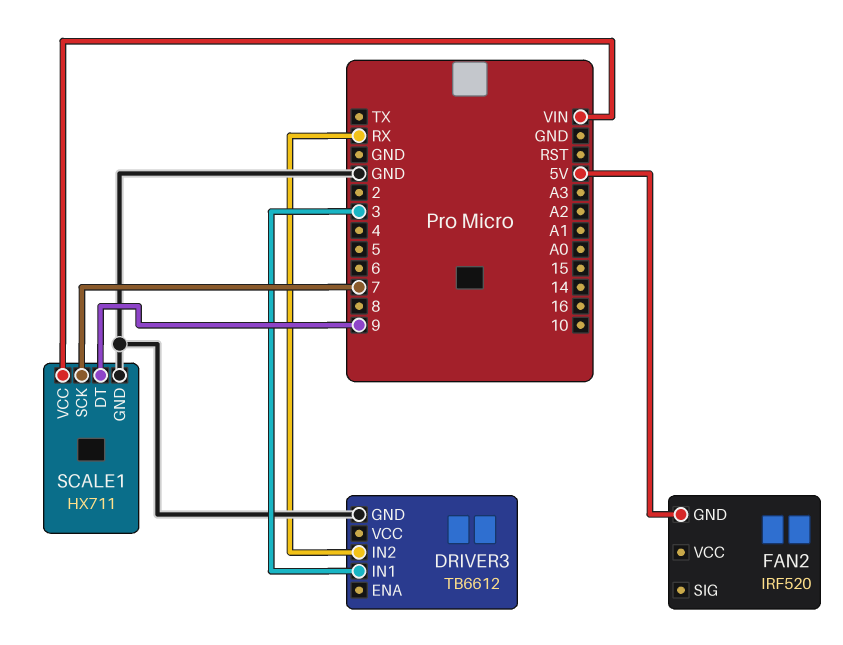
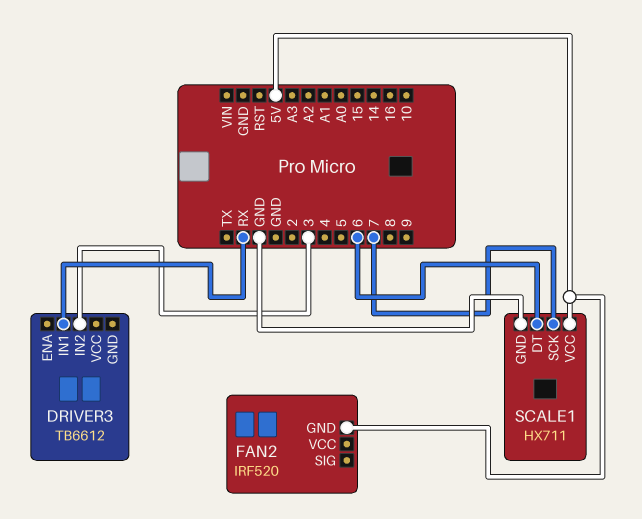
DRIVER3 pin GND: GND -> none
DRIVER3 pin IN1: 3 -> RX
DRIVER3 pin IN2: RX -> 3
SCALE1 pin DT: 9 -> 6
SCALE1 pin VCC: VIN -> 5V

